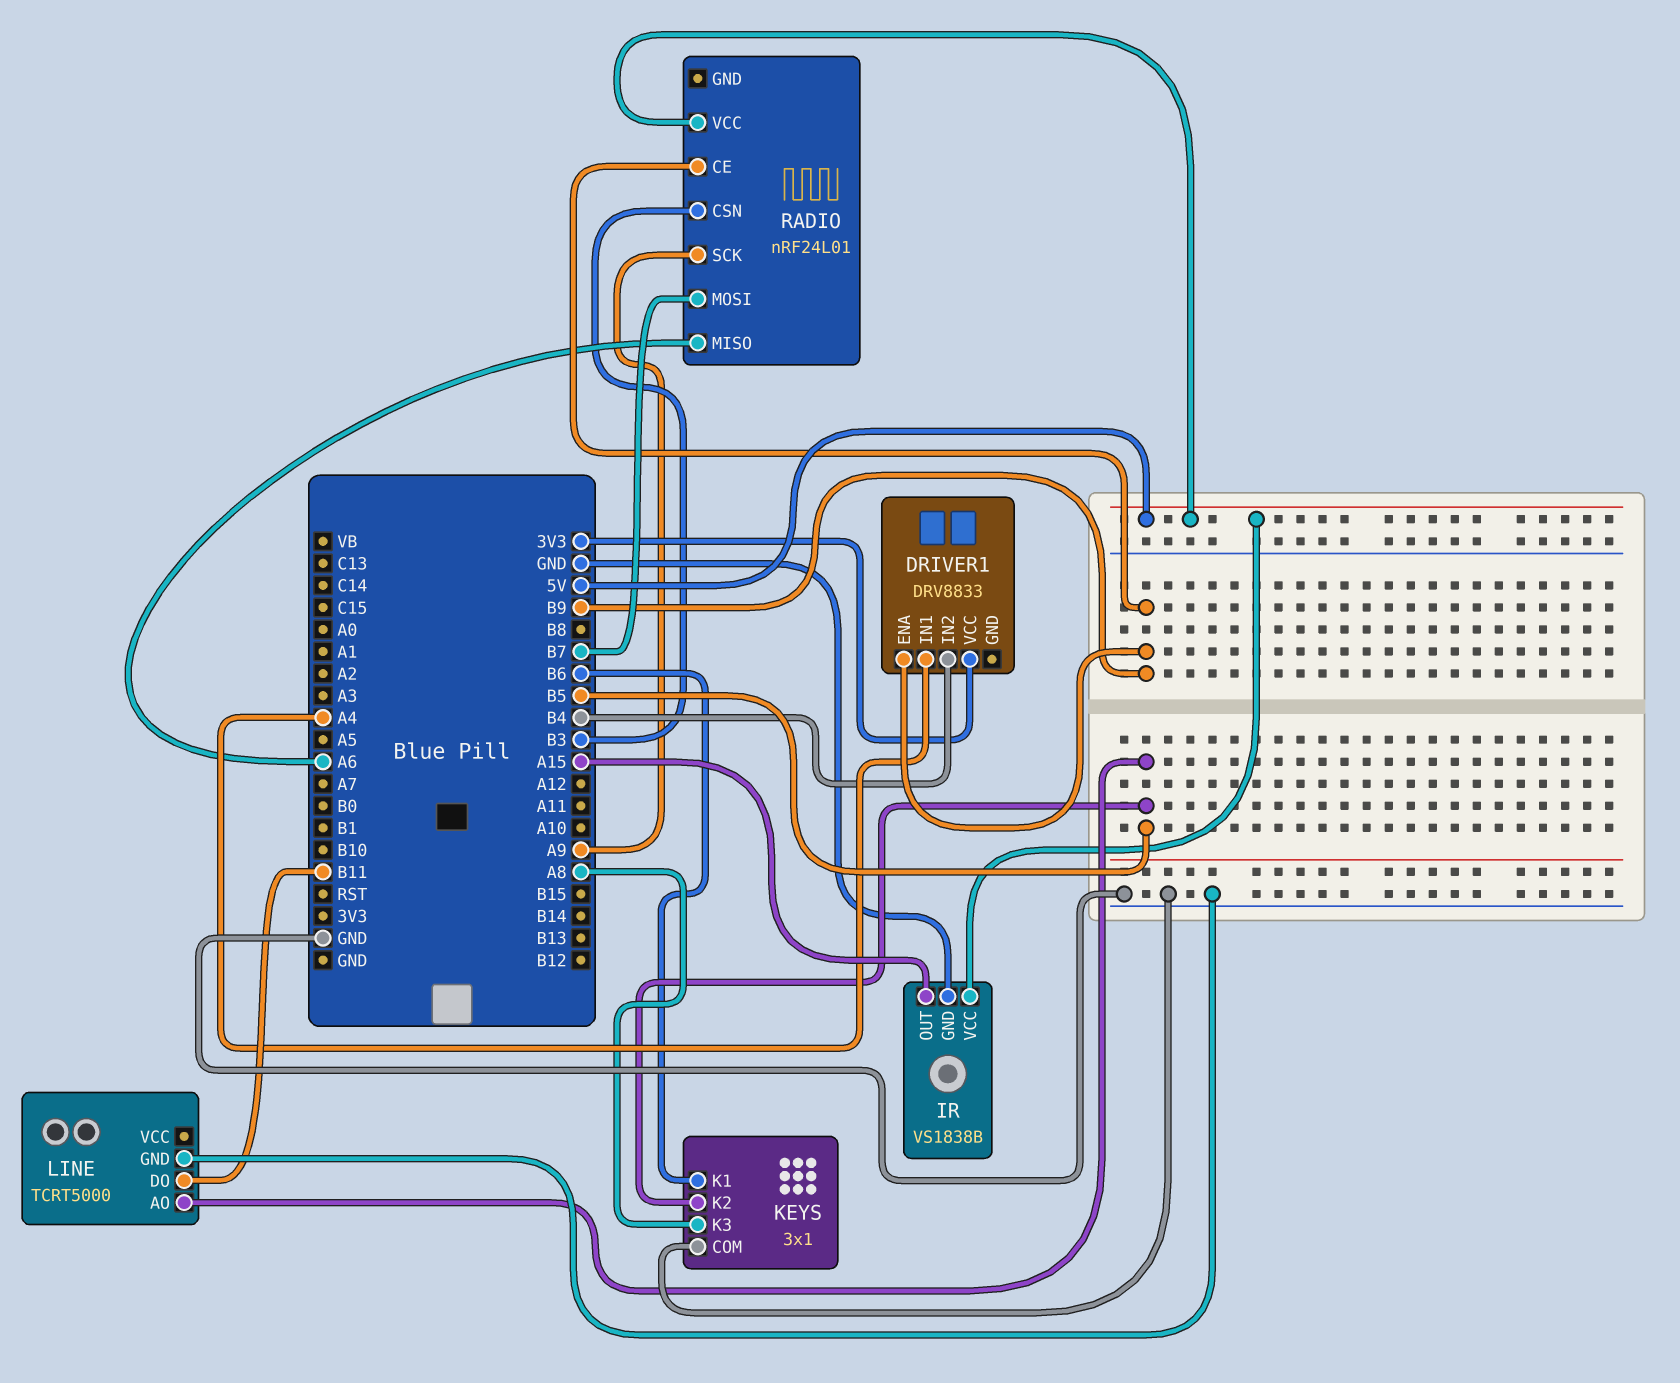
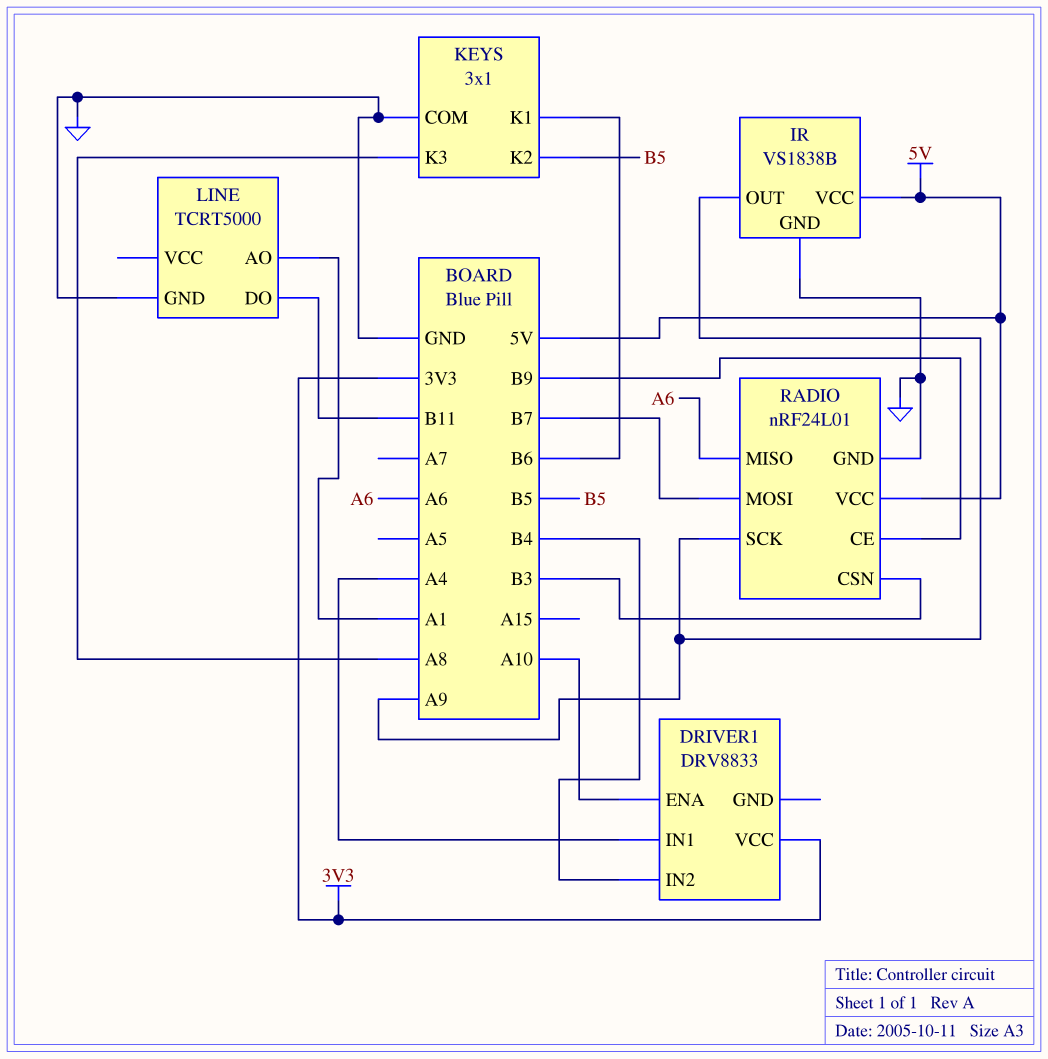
DRIVER1 pin ENA: B9 -> A10
IR pin OUT: A15 -> A9
LINE pin AO: B5 -> A1
RADIO pin GND: none -> GND

